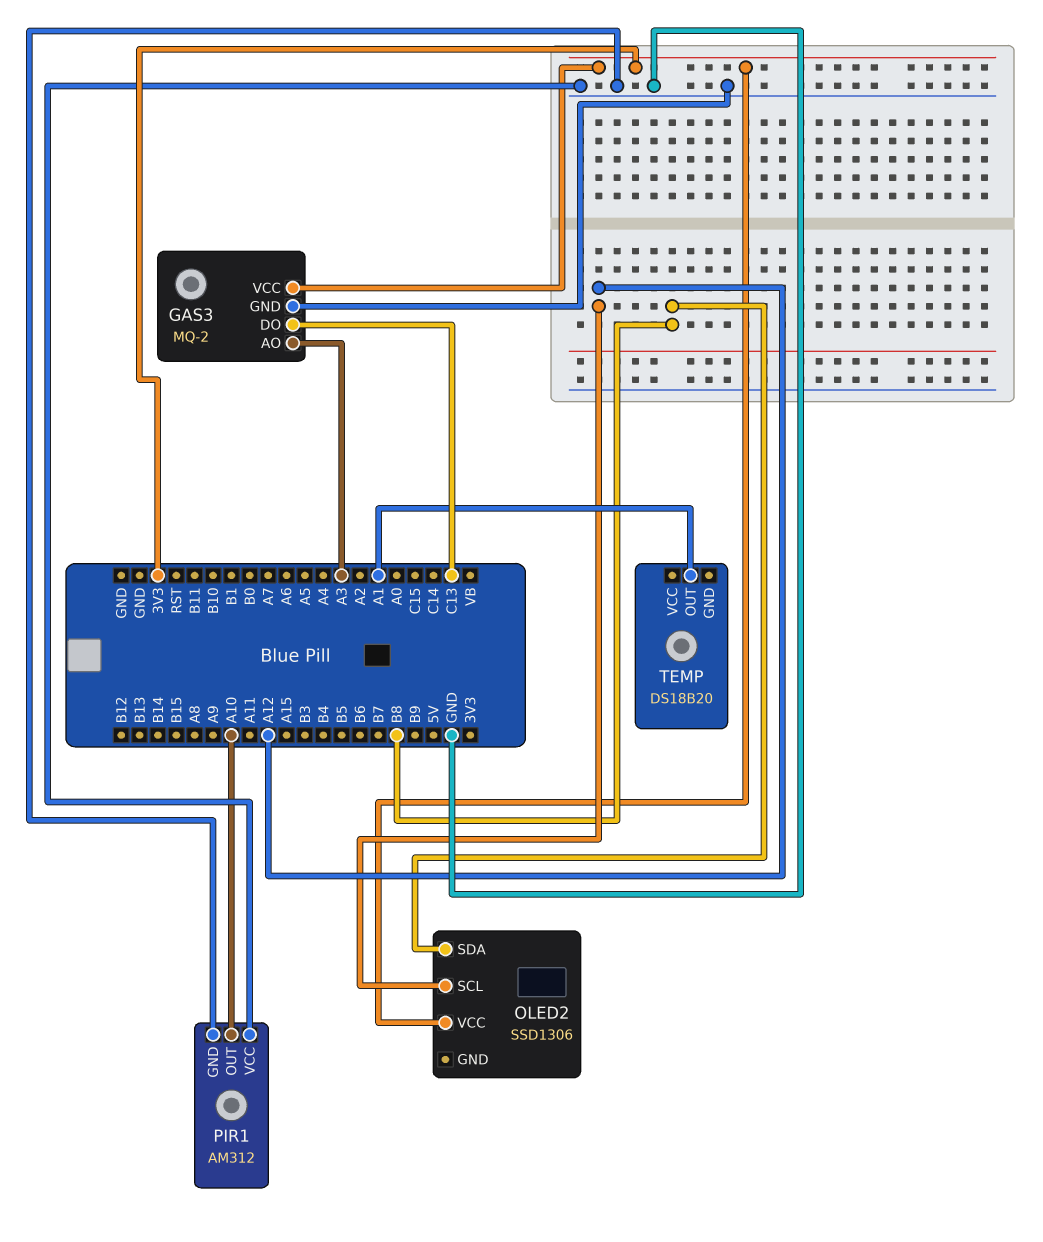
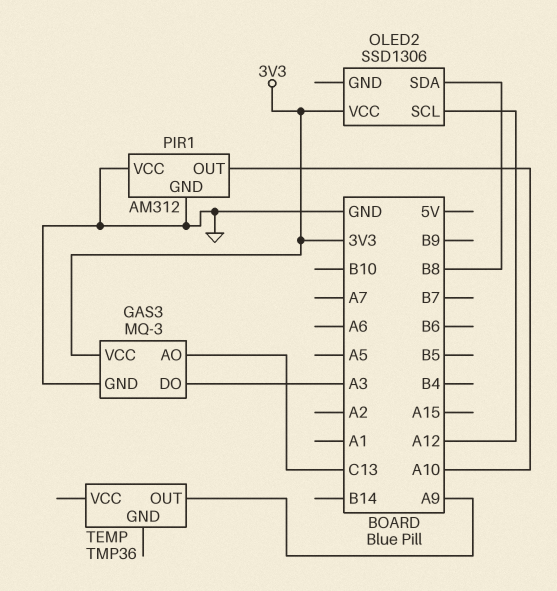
GAS3: MQ-2 -> MQ-3
GAS3 pin AO: A3 -> C13
GAS3 pin DO: C13 -> A3
TEMP: DS18B20 -> TMP36
TEMP pin OUT: A1 -> A9

